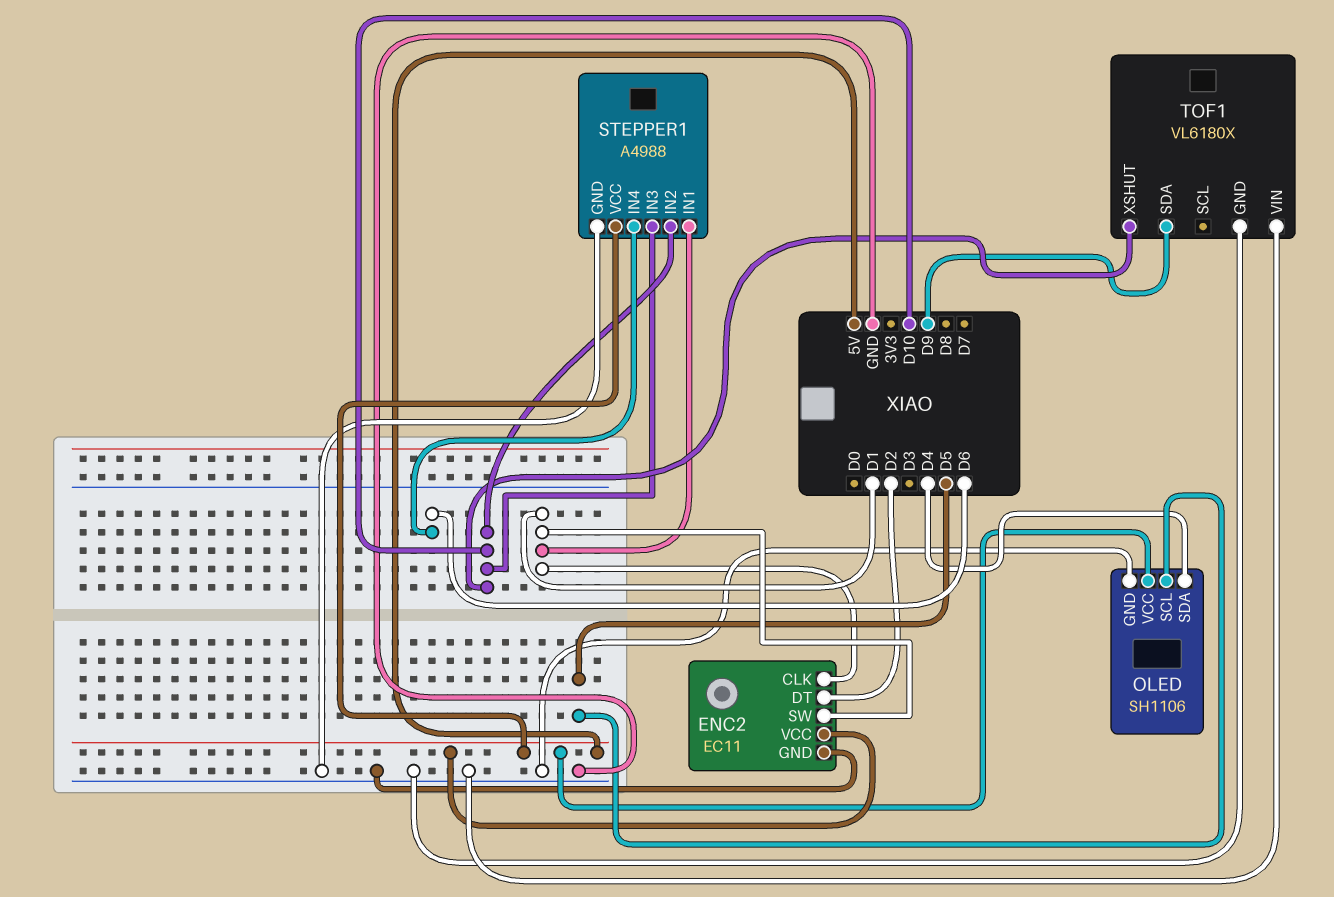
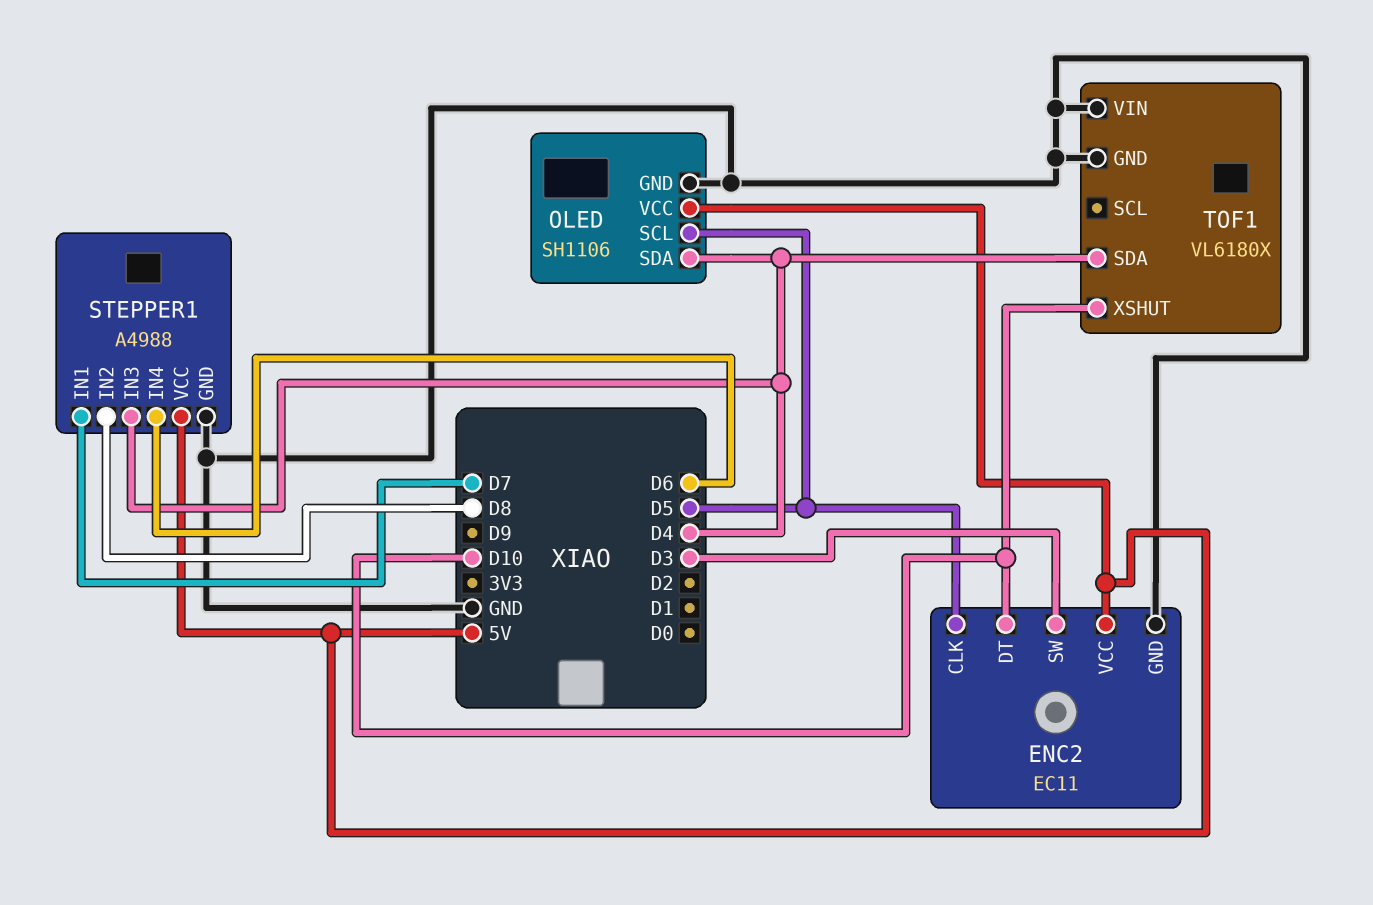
ENC2 pin CLK: D1 -> D5
ENC2 pin DT: D2 -> D10
ENC2 pin SW: D1 -> D3
STEPPER1 pin IN1: D1 -> D7
STEPPER1 pin IN2: D10 -> D8
STEPPER1 pin IN3: D10 -> D4
TOF1 pin SDA: D9 -> D4

